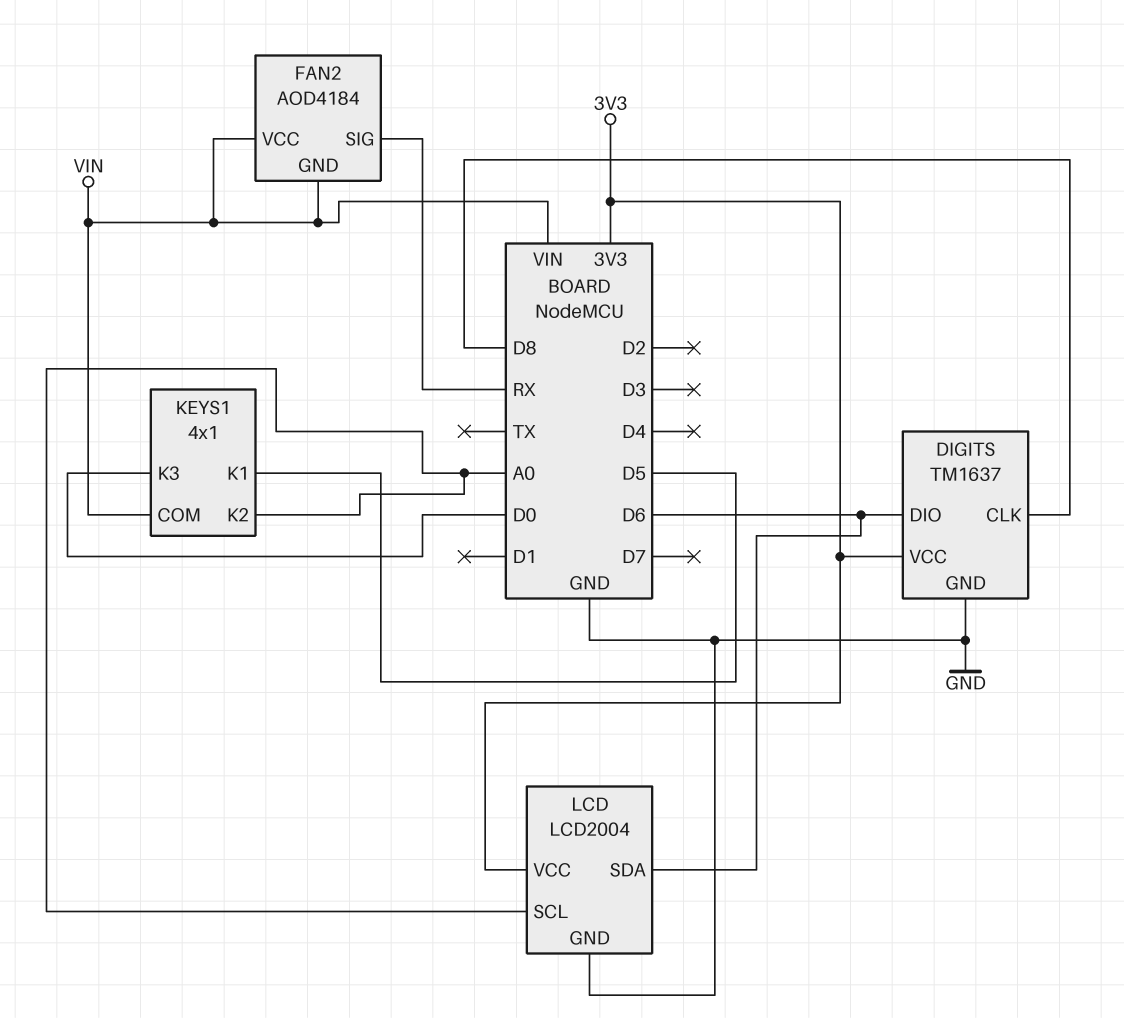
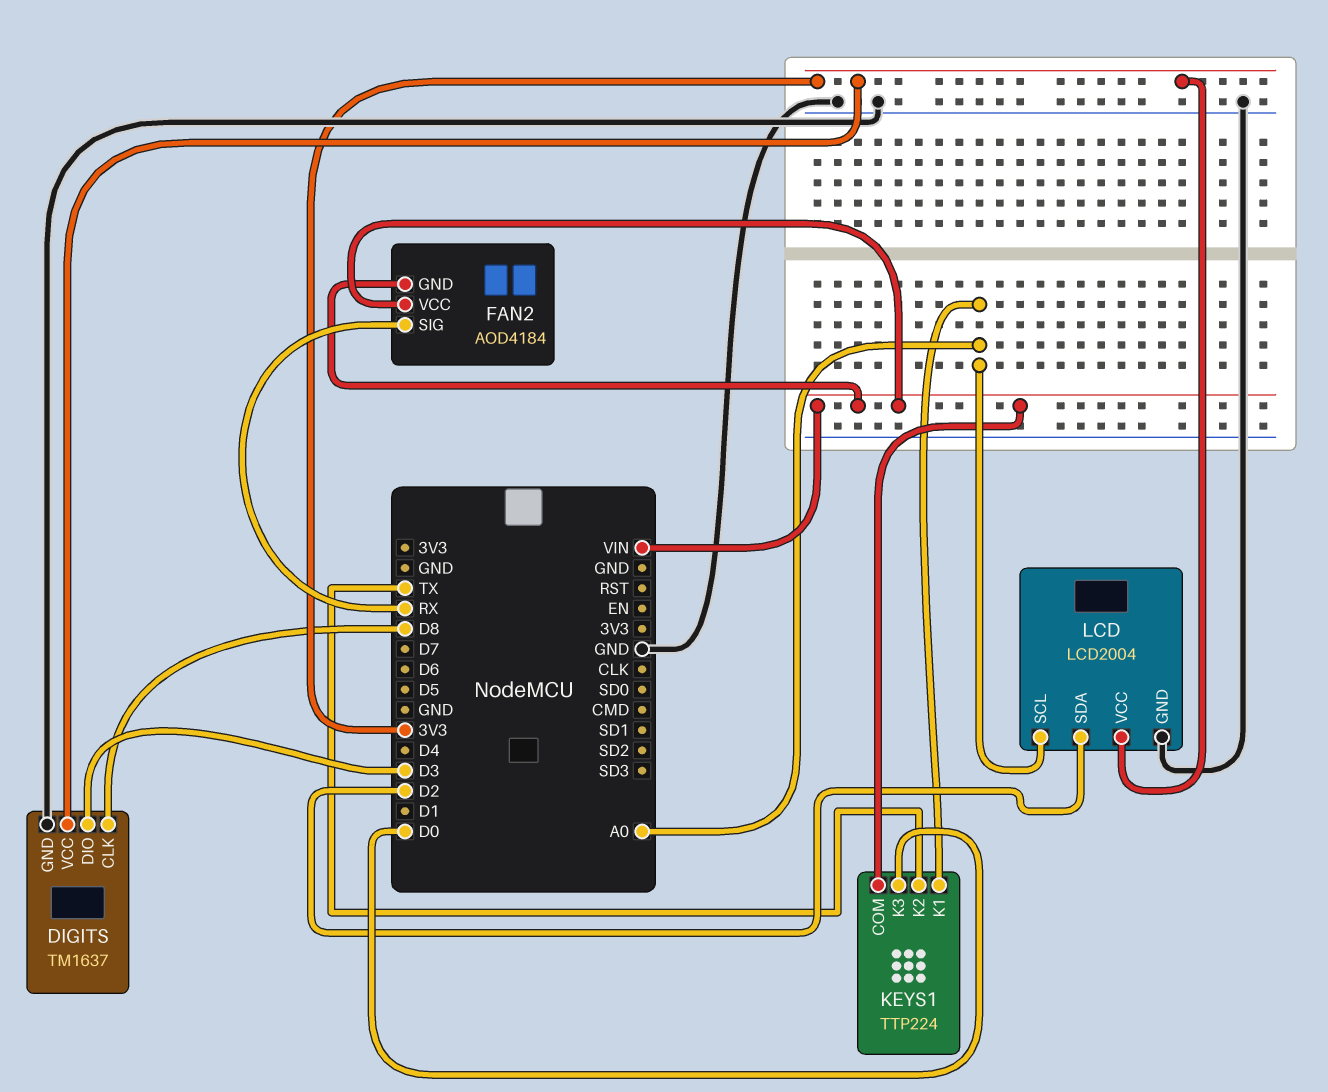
DIGITS pin DIO: D6 -> D3
KEYS1: 4x1 -> TTP224
KEYS1 pin K1: D5 -> A0
KEYS1 pin K2: A0 -> TX
LCD pin SDA: D6 -> D2

